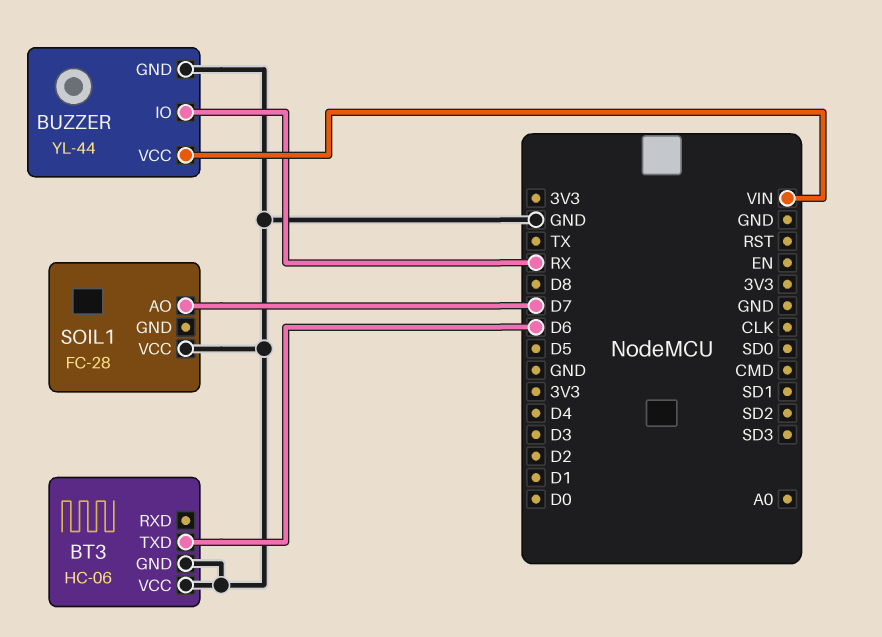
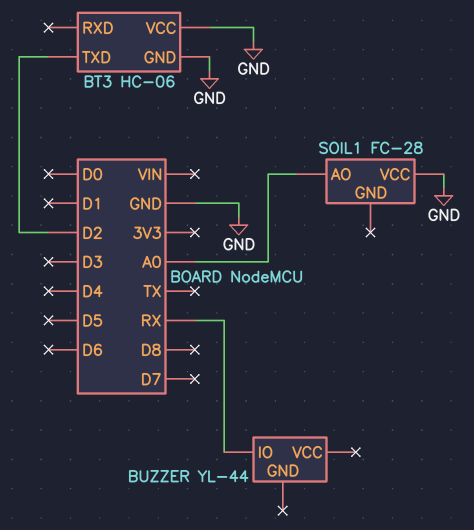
BT3 pin TXD: D6 -> D2
BUZZER pin GND: GND -> none
BUZZER pin VCC: VIN -> none
SOIL1 pin AO: D7 -> A0

